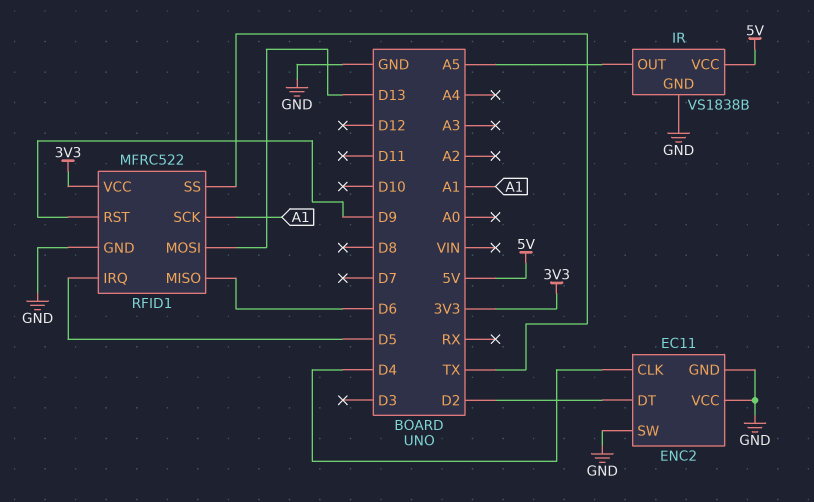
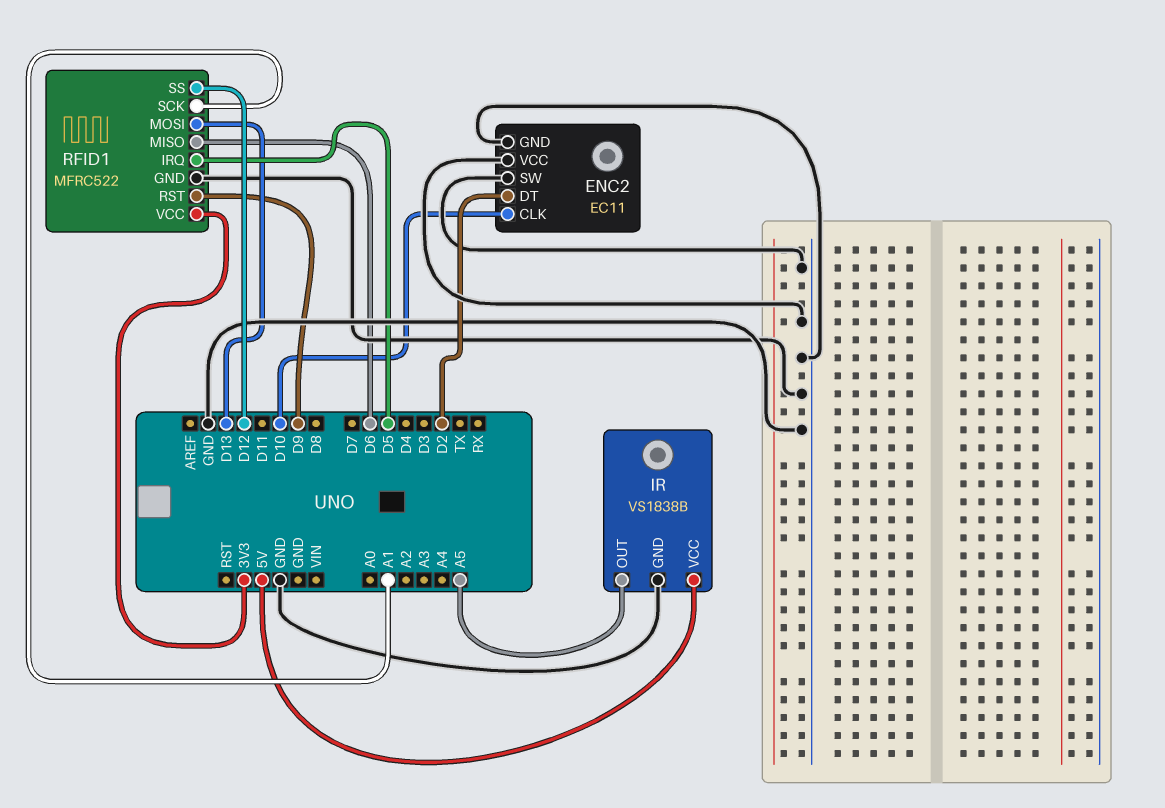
ENC2 pin CLK: D4 -> D10
RFID1 pin SS: TX -> D12

